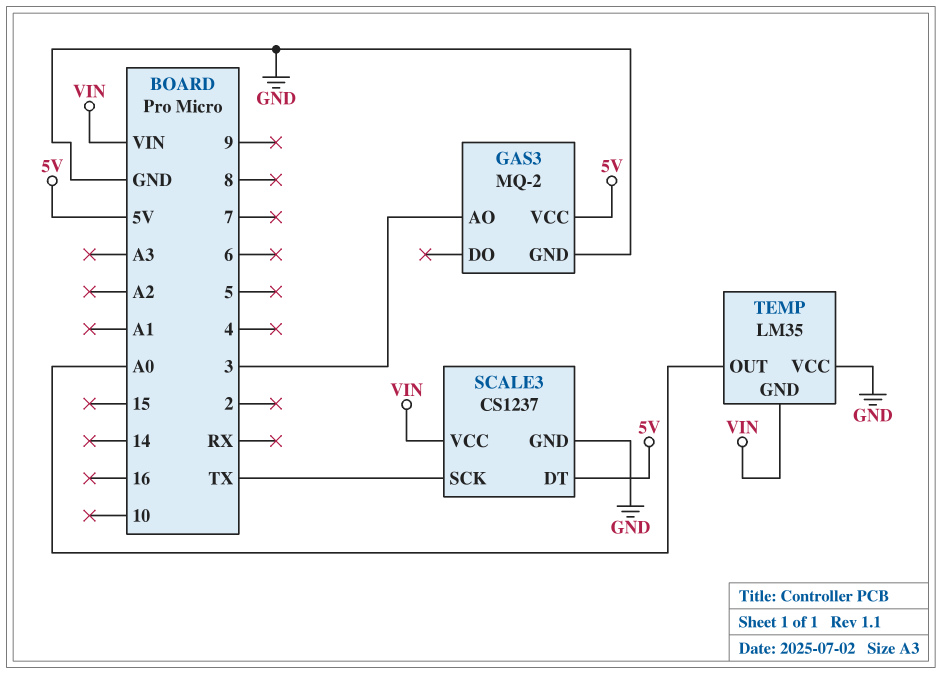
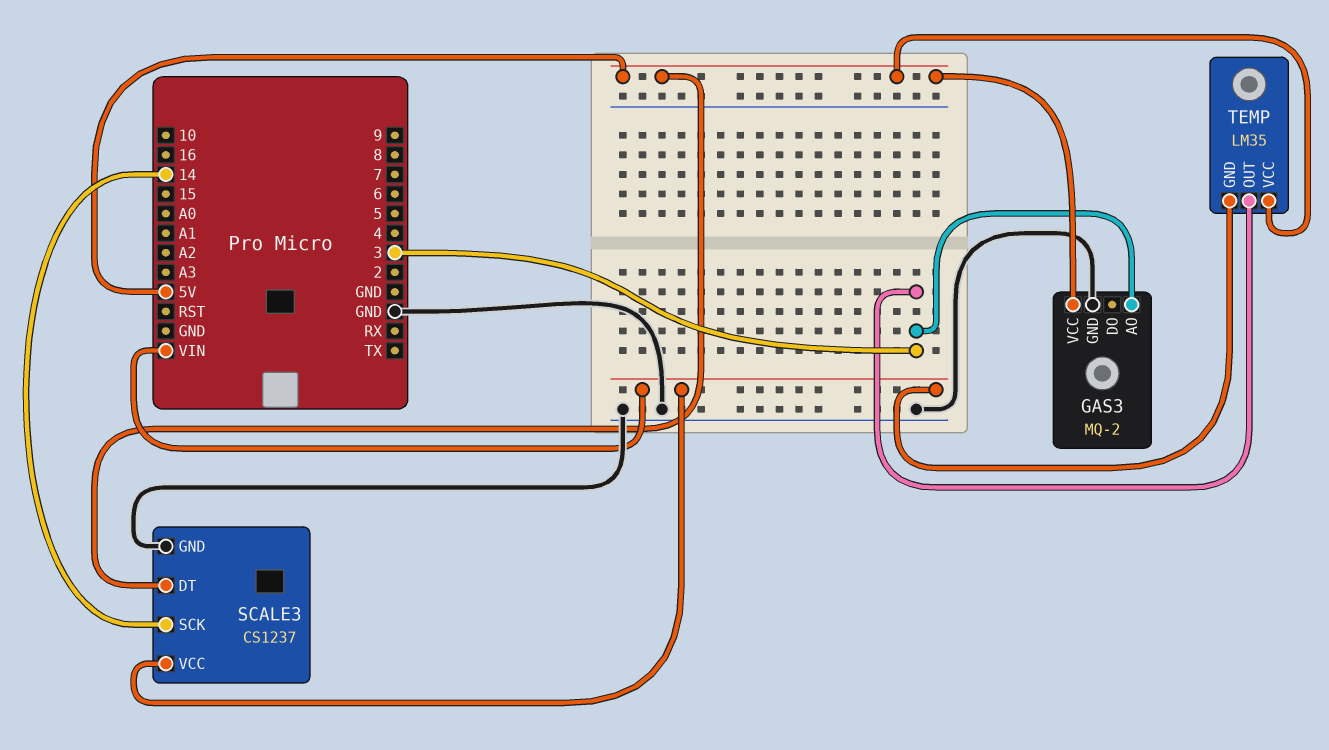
SCALE3 pin SCK: TX -> 14
TEMP pin OUT: A0 -> 3
TEMP pin VCC: GND -> 5V

